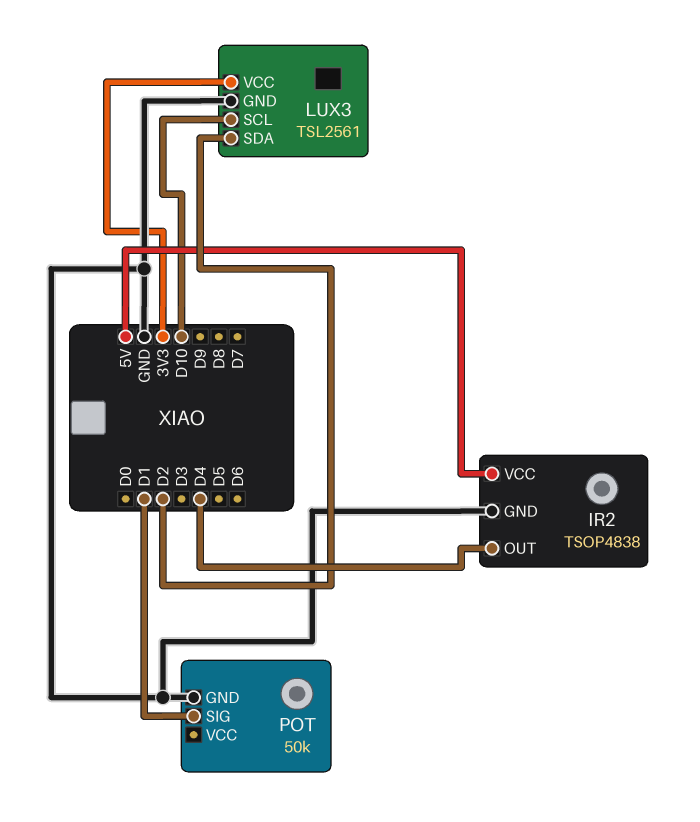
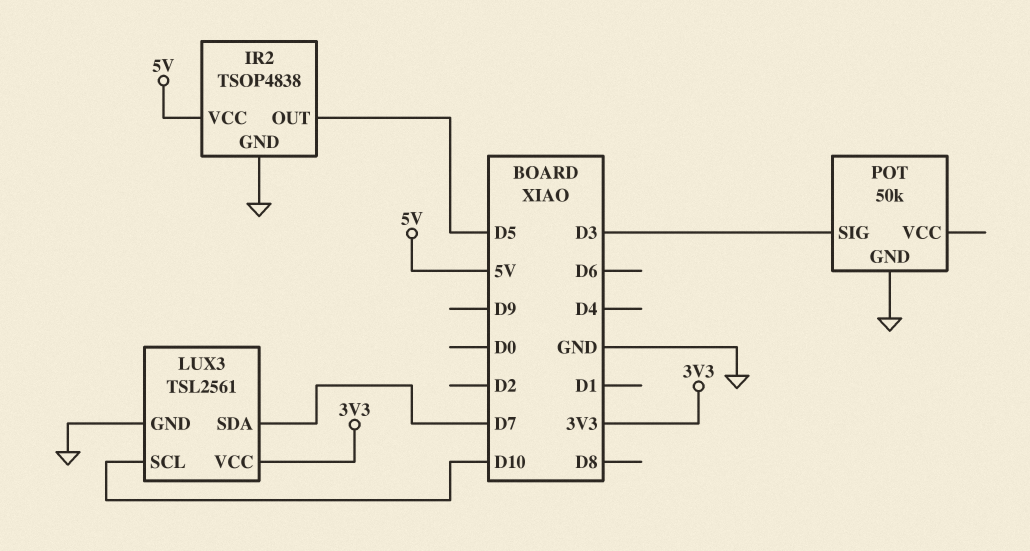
IR2 pin OUT: D4 -> D5
LUX3 pin SDA: D2 -> D7
POT pin SIG: D1 -> D3

